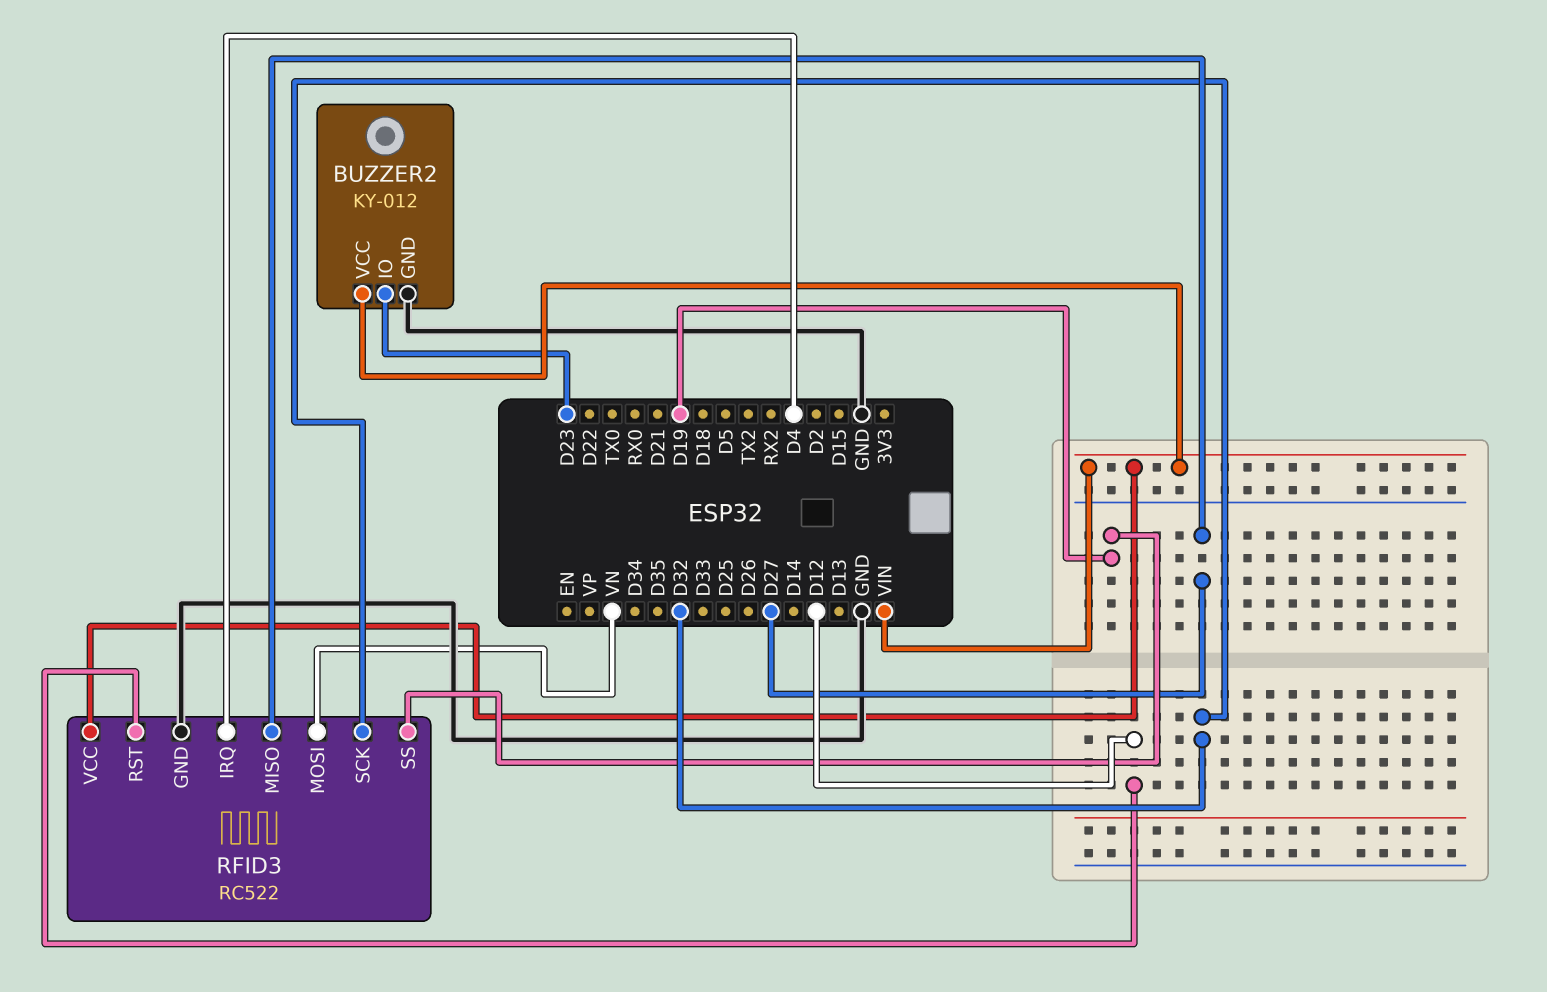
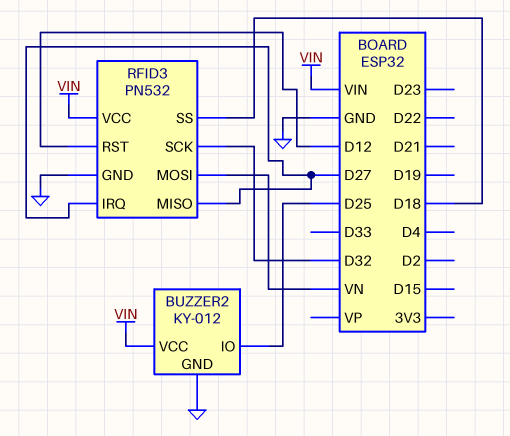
BUZZER2 pin IO: D23 -> D25
RFID3: RC522 -> PN532
RFID3 pin IRQ: D4 -> D27
RFID3 pin SS: D19 -> D18

